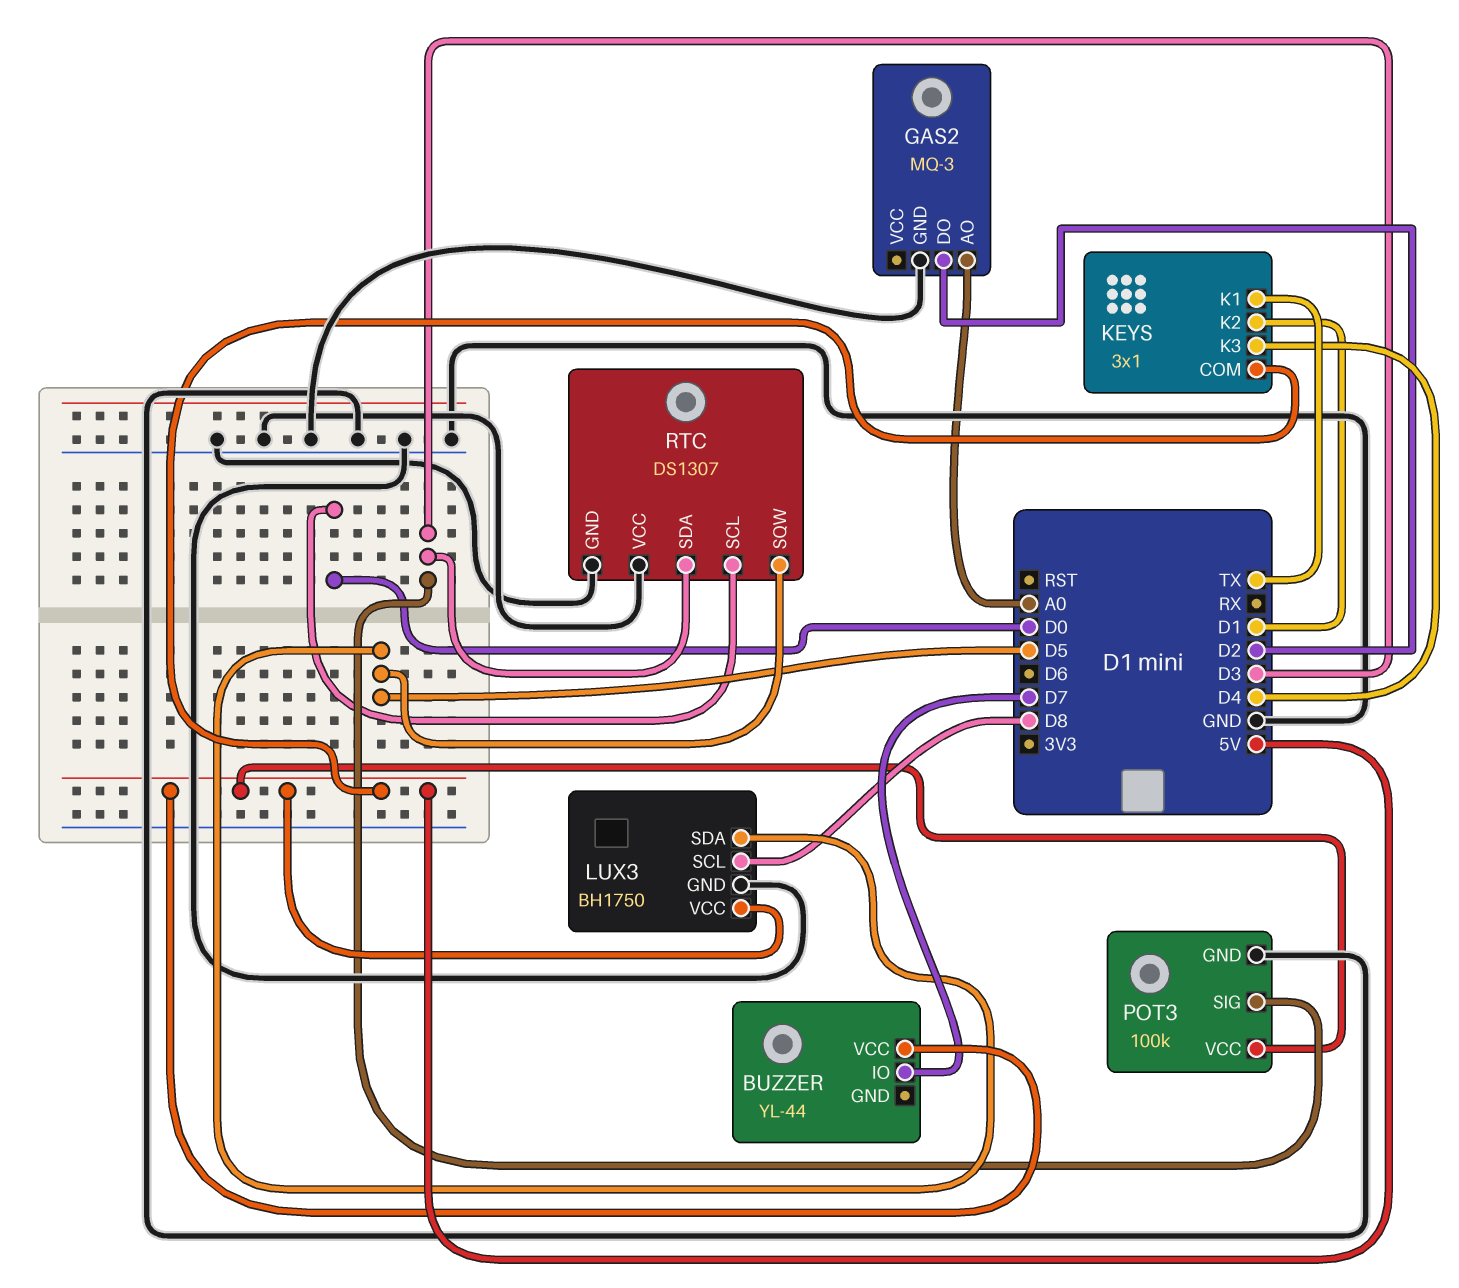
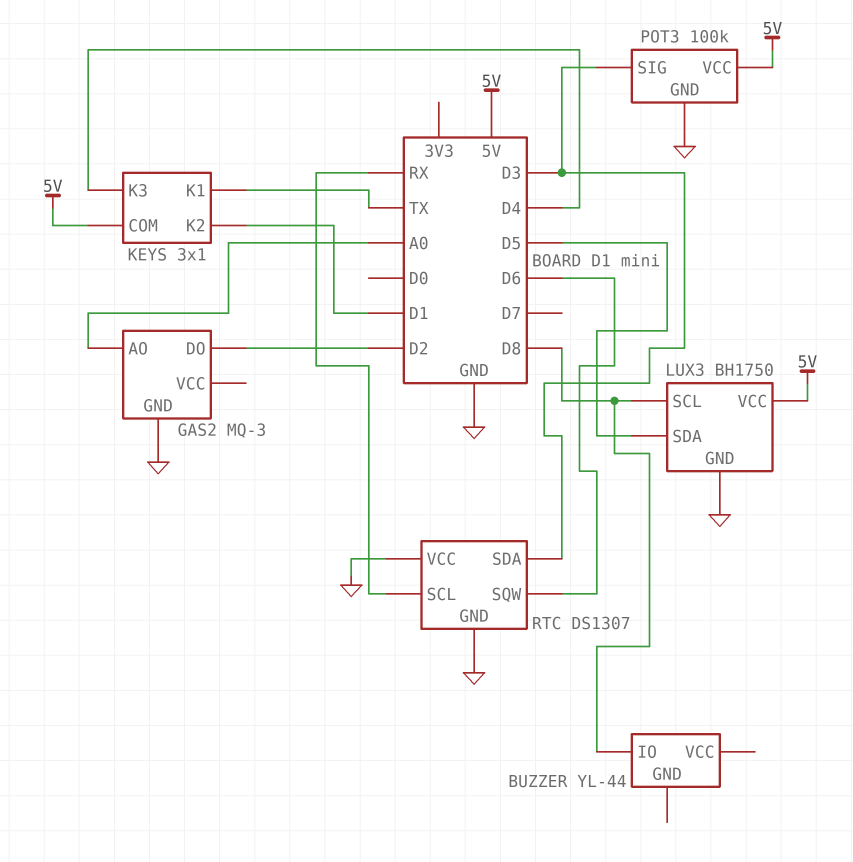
BUZZER pin IO: D7 -> D8
BUZZER pin VCC: 5V -> none
RTC pin SCL: D0 -> RX
RTC pin SQW: D5 -> D6

